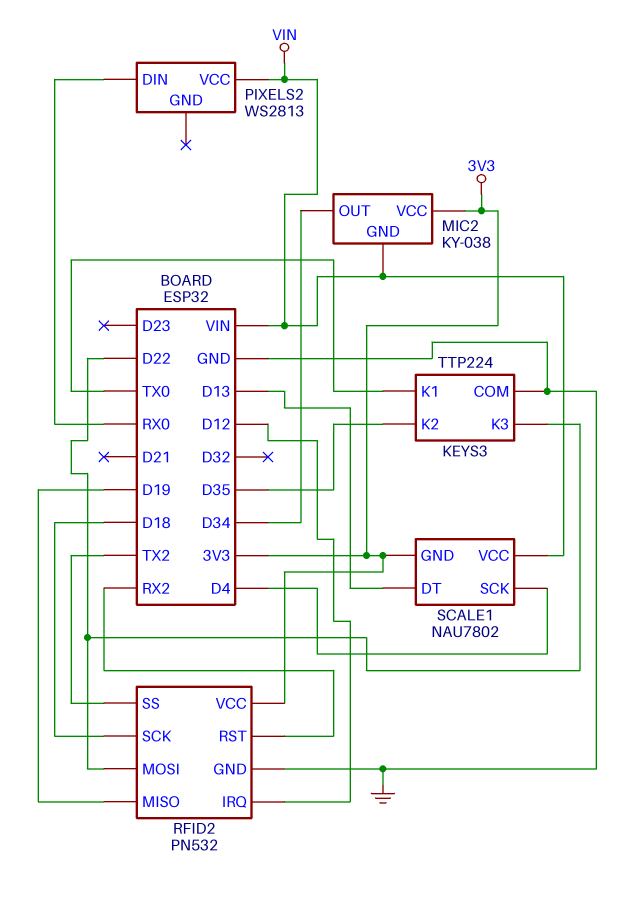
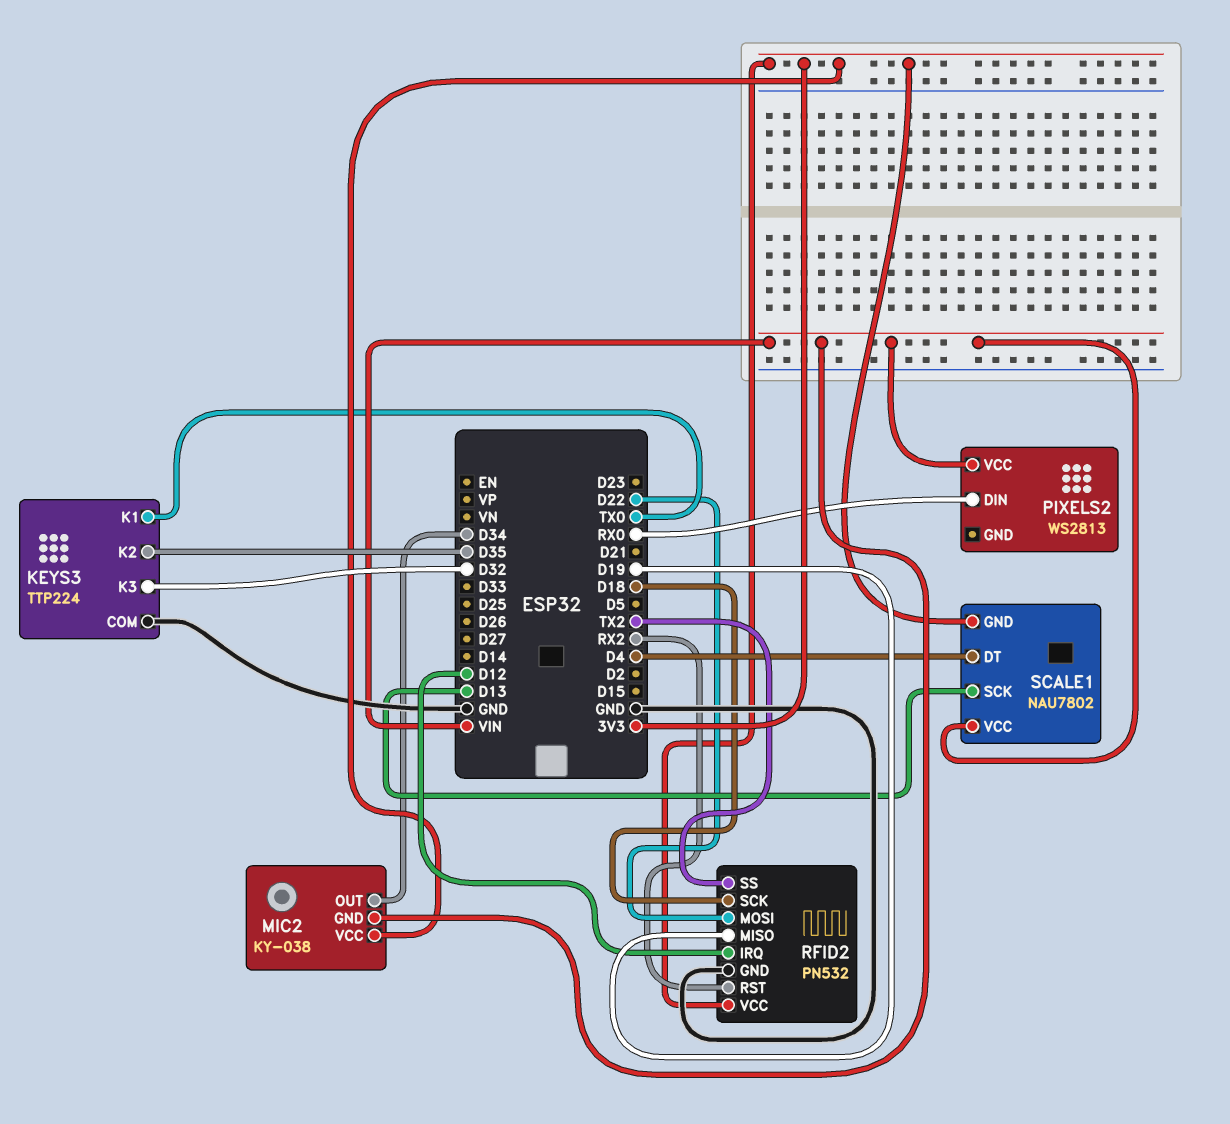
KEYS3 pin K3: D22 -> D32
SCALE1 pin DT: D13 -> D4
SCALE1 pin SCK: D4 -> D13

